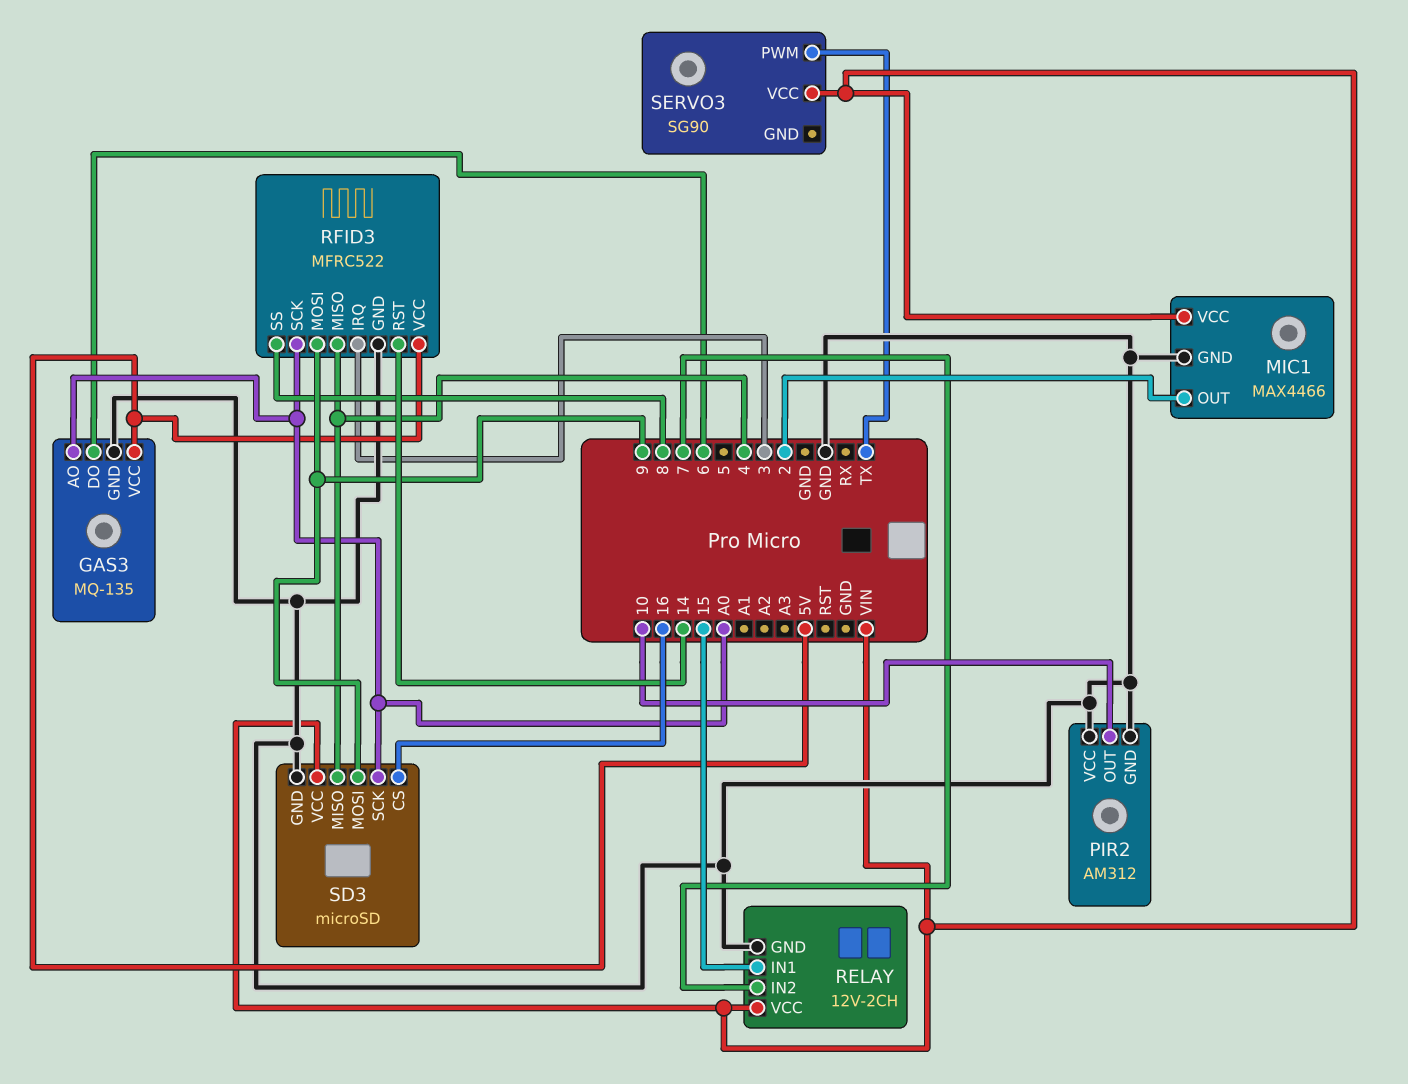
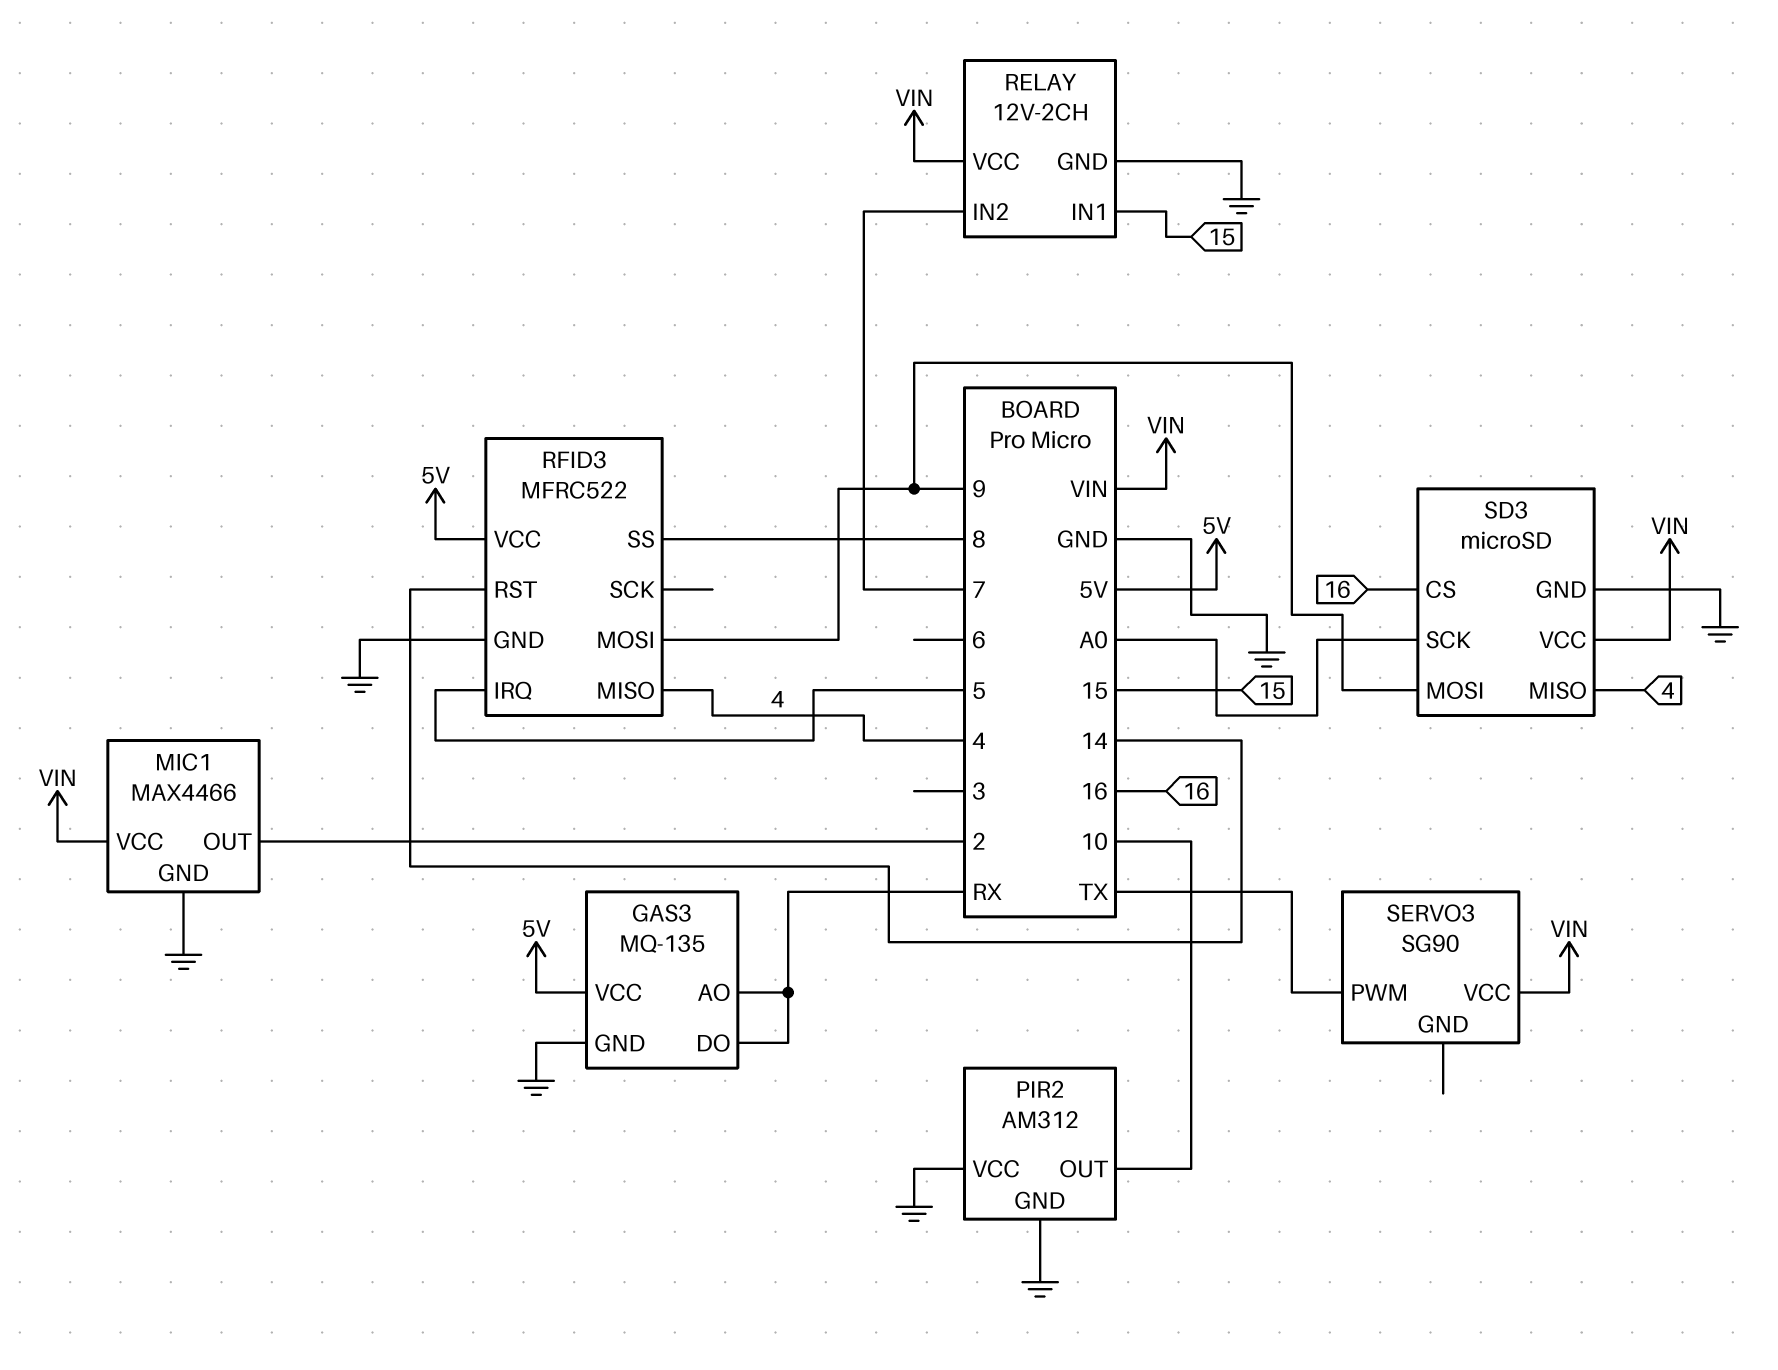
GAS3 pin AO: A0 -> RX
GAS3 pin DO: 6 -> RX
RFID3 pin IRQ: 3 -> 5
RFID3 pin SCK: A0 -> none

